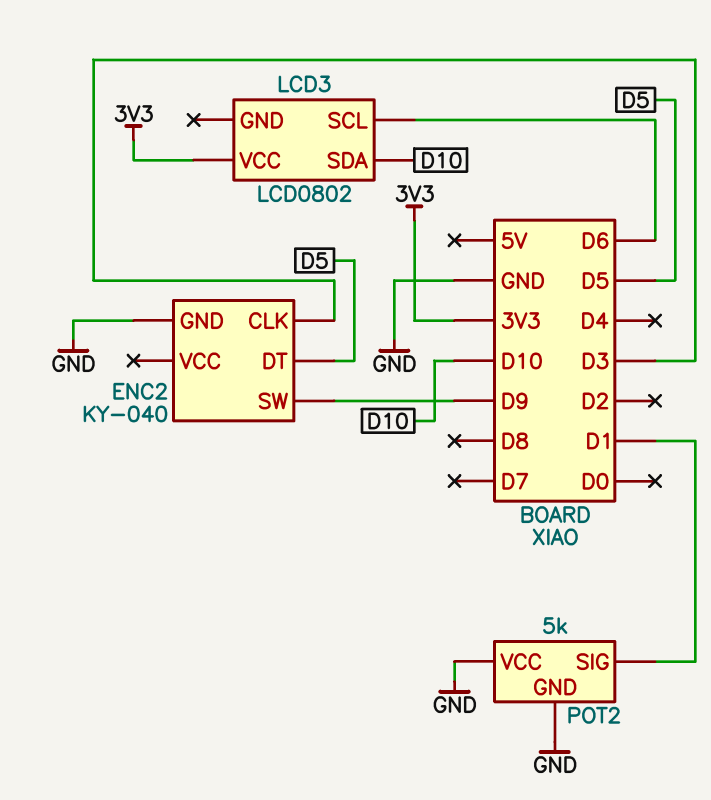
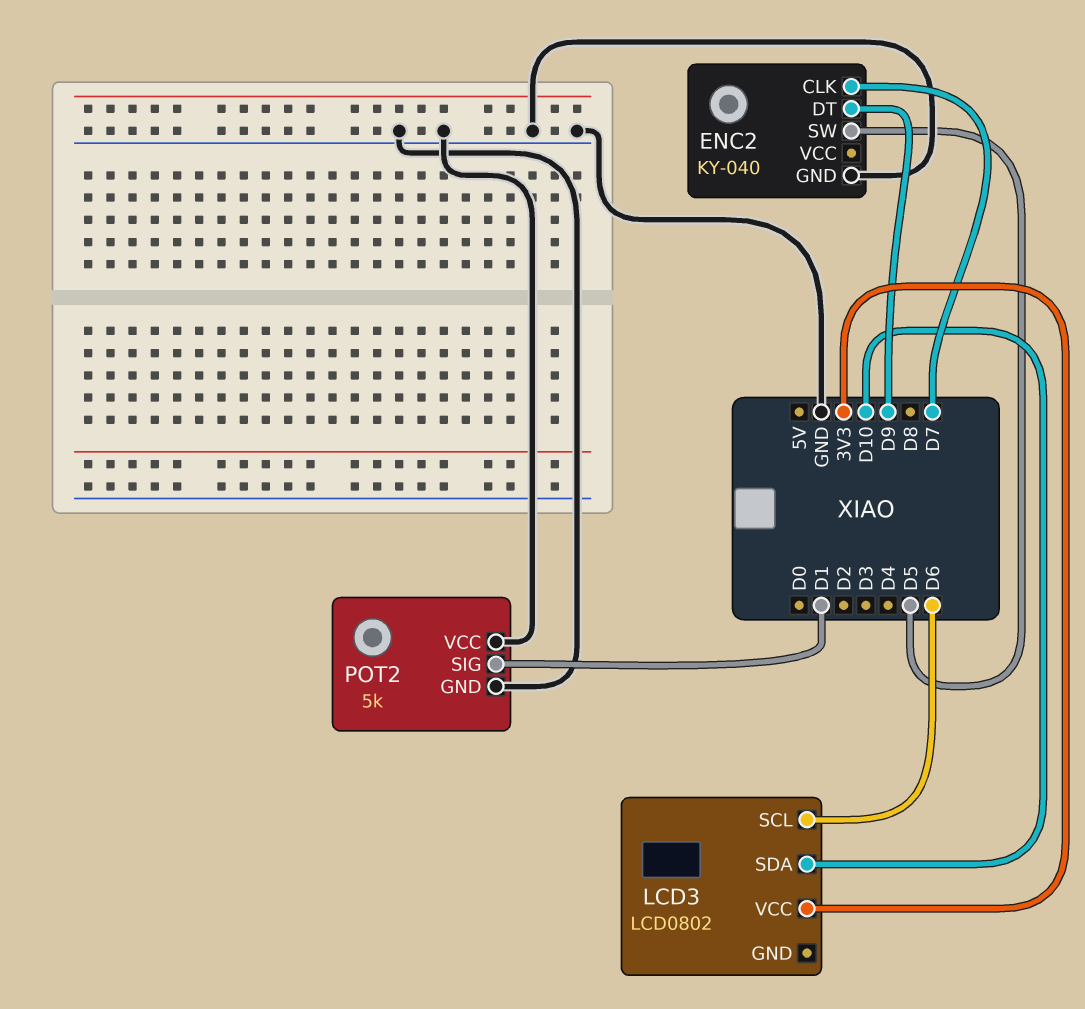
ENC2 pin CLK: D3 -> D7
ENC2 pin DT: D5 -> D9
ENC2 pin SW: D9 -> D5

